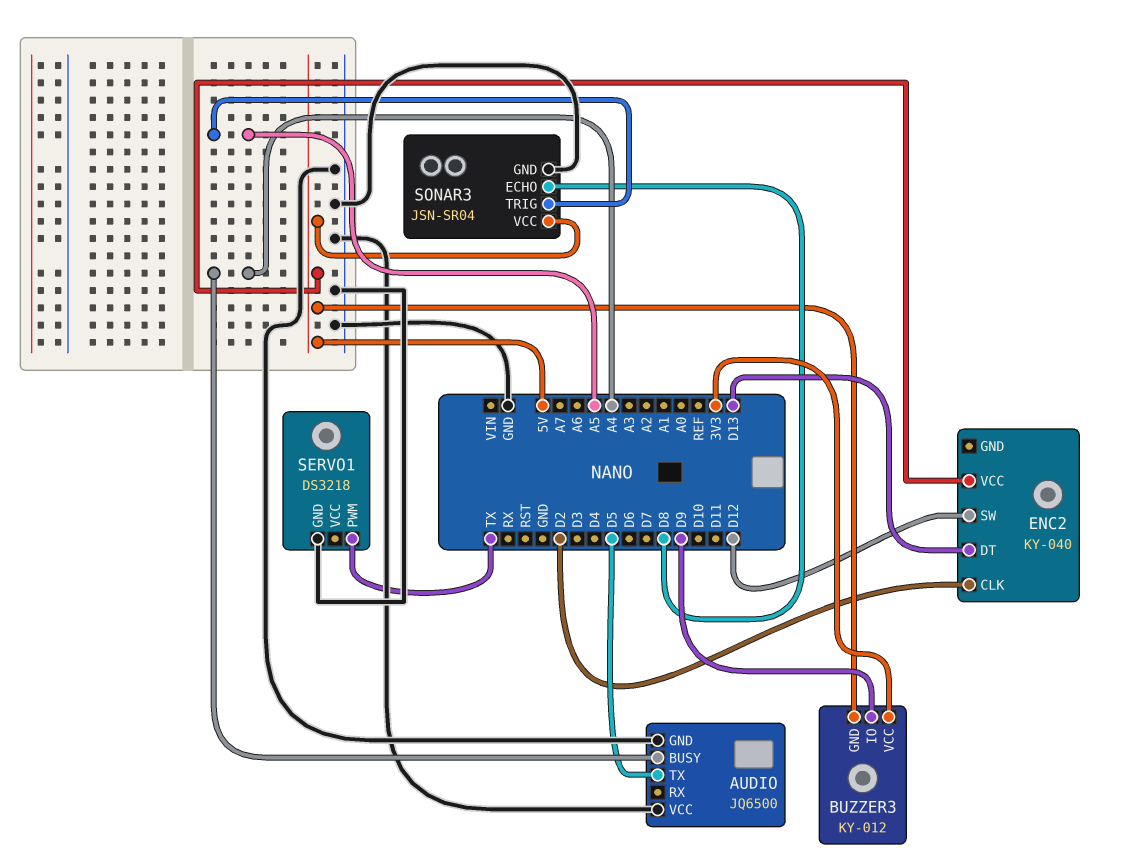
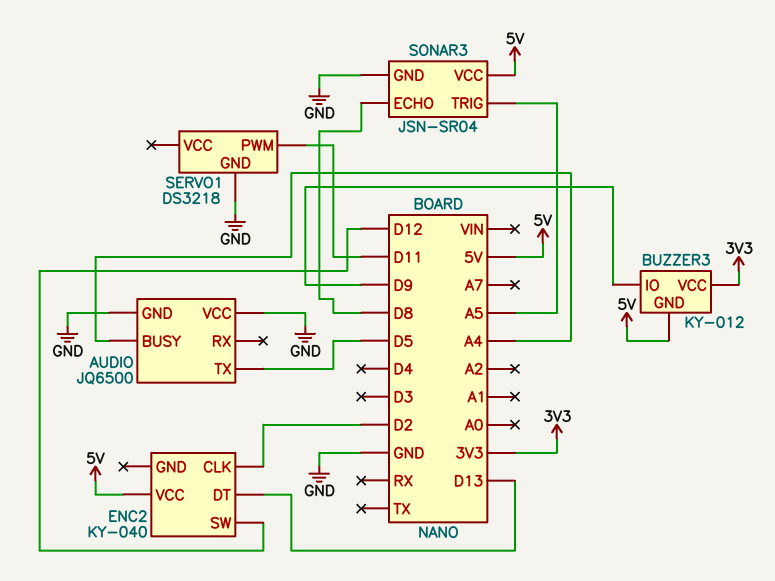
SERVO1 pin PWM: TX -> D11

